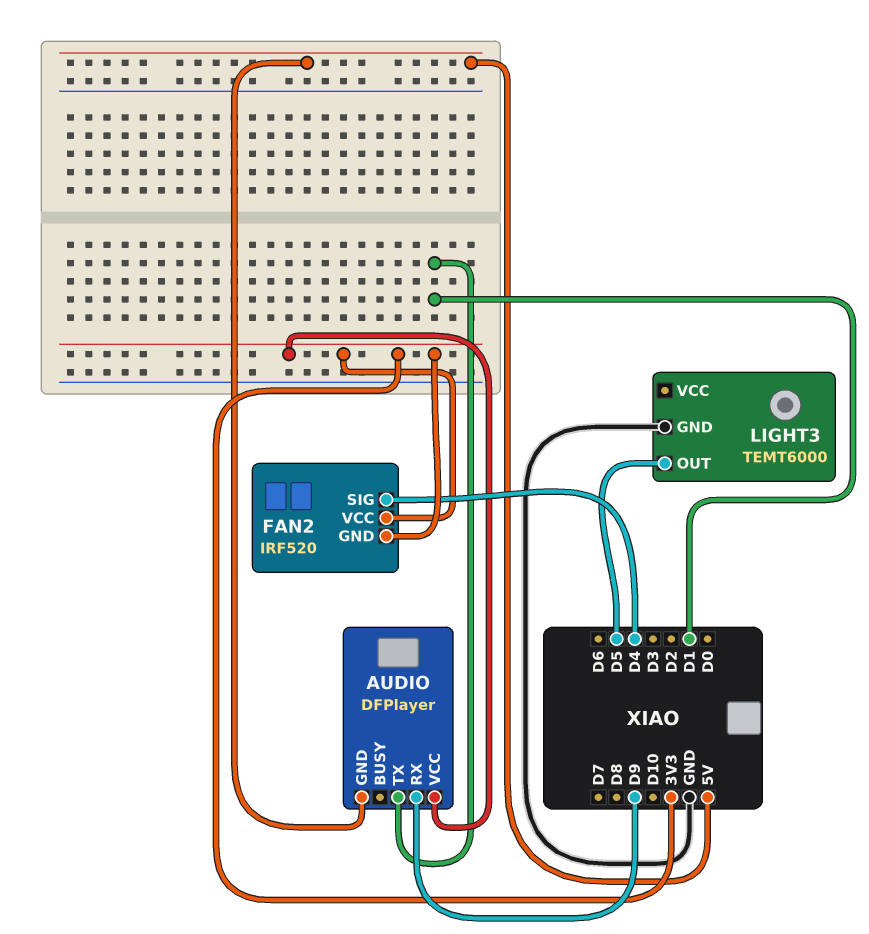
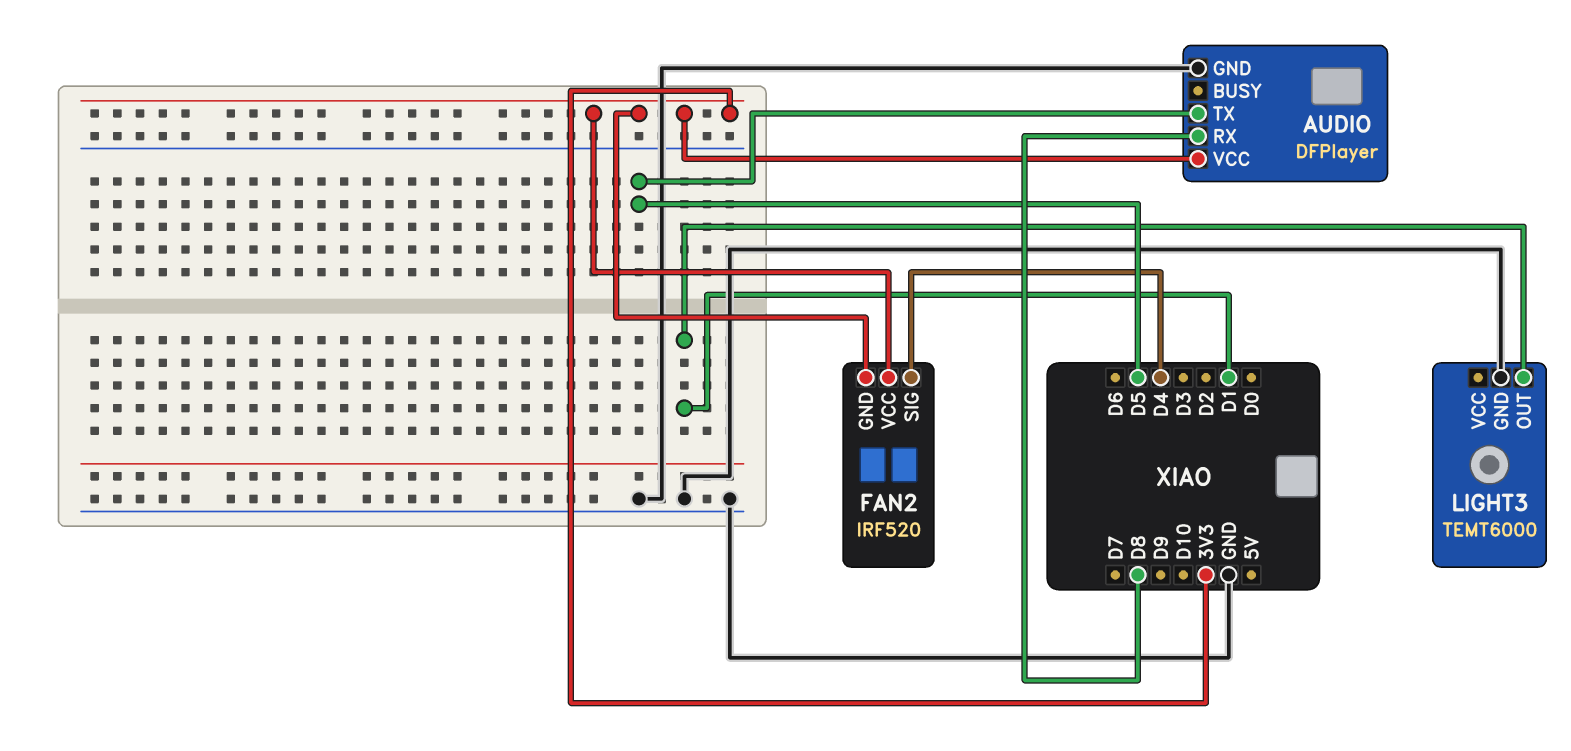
AUDIO pin GND: 5V -> GND
AUDIO pin RX: D9 -> D8
AUDIO pin TX: D1 -> D5
LIGHT3 pin OUT: D5 -> D1

